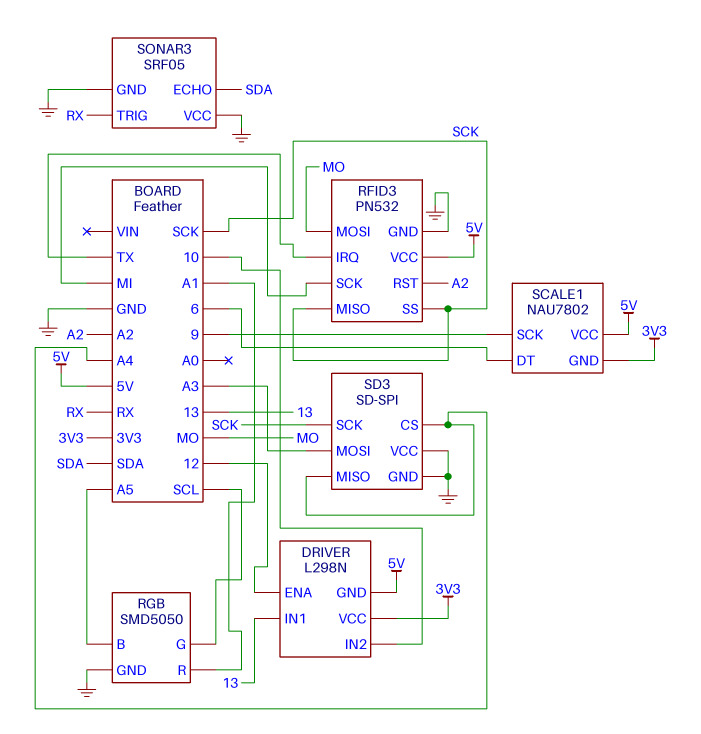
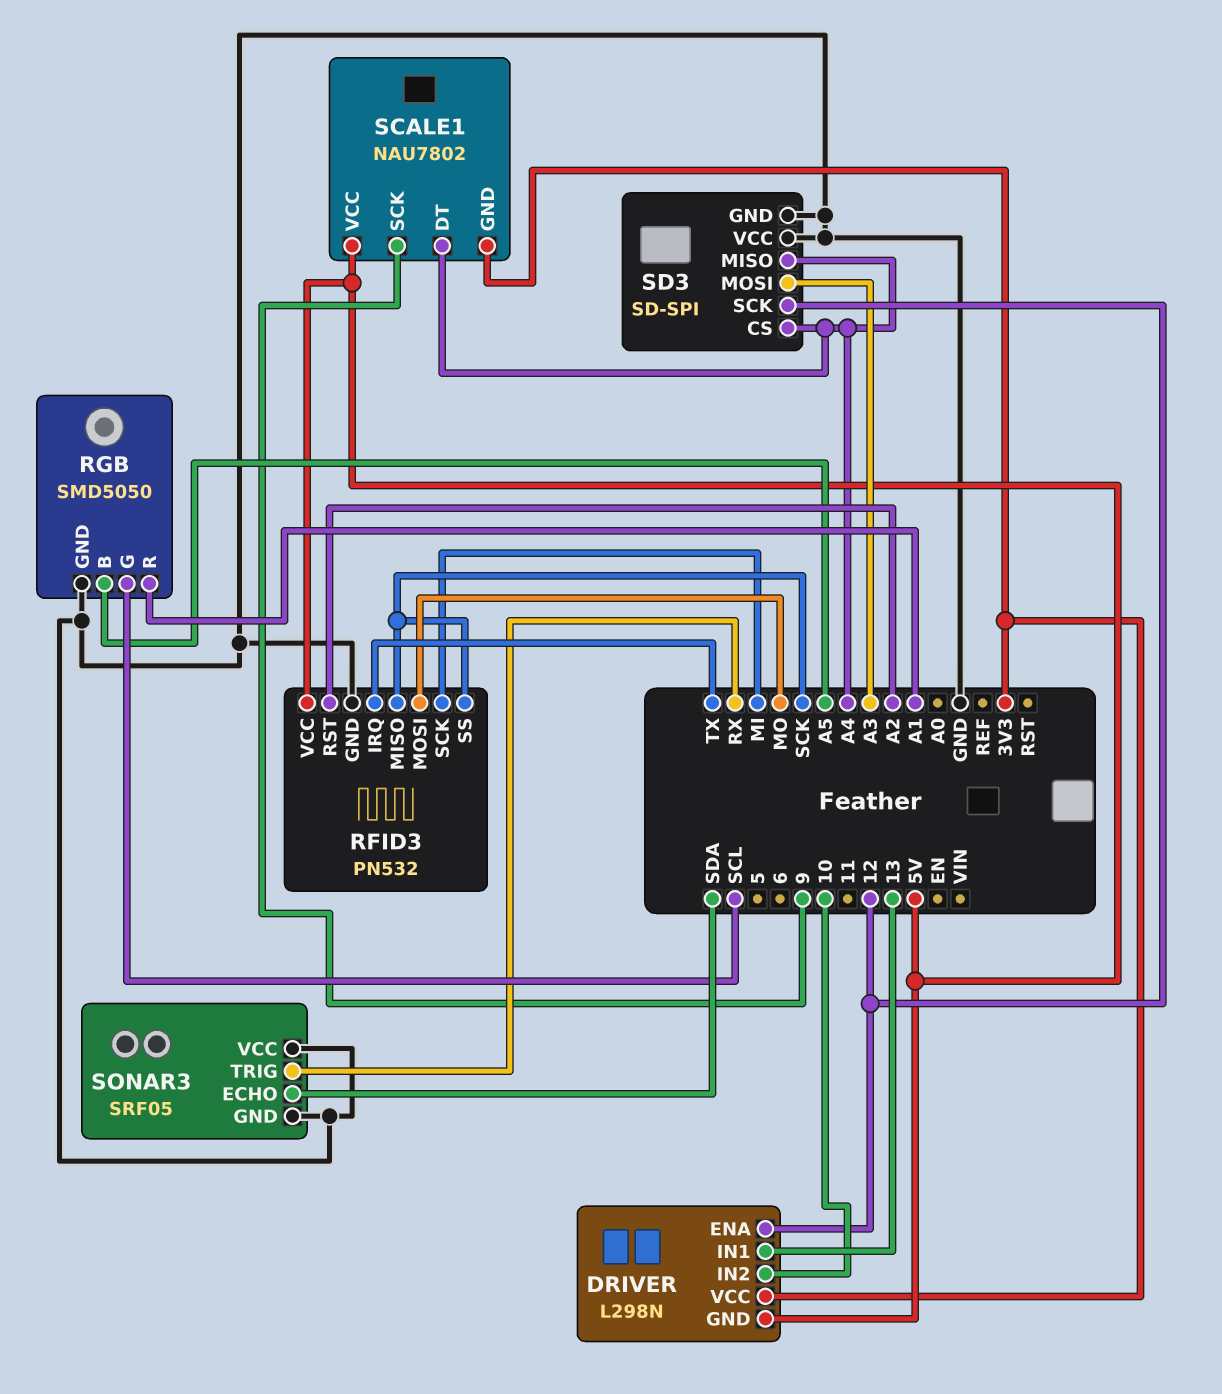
SCALE1 pin DT: 6 -> A4
SD3 pin SCK: SCK -> 12

